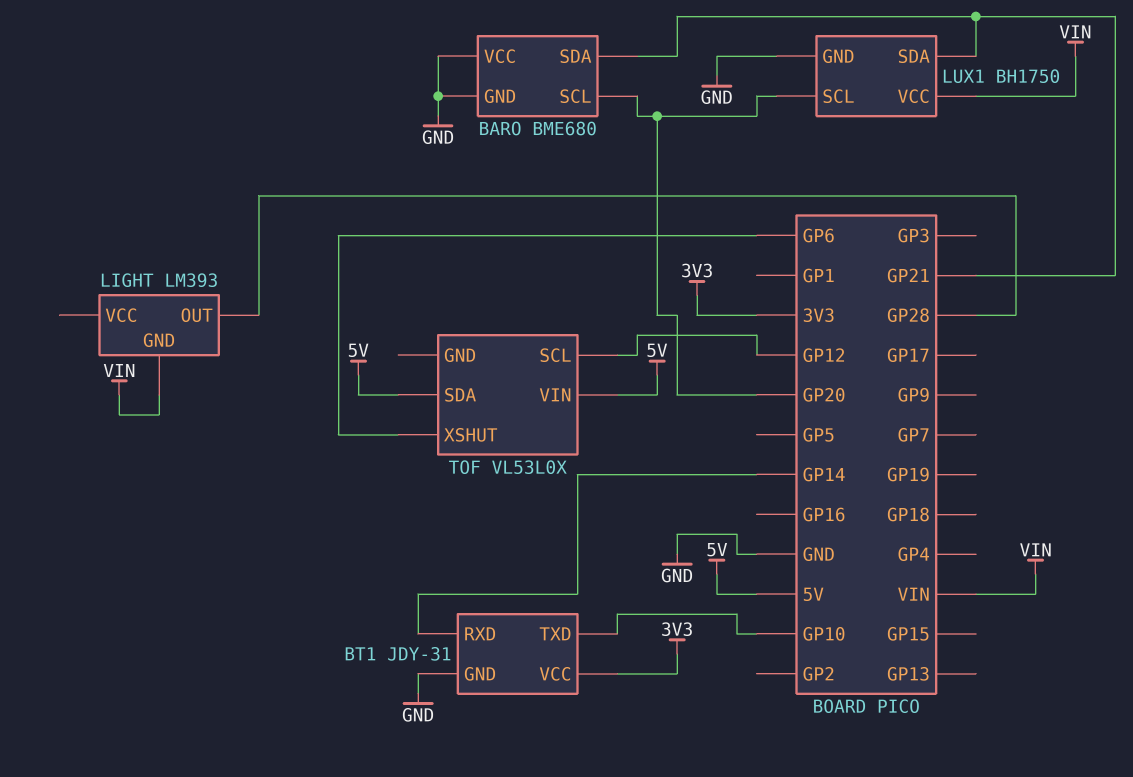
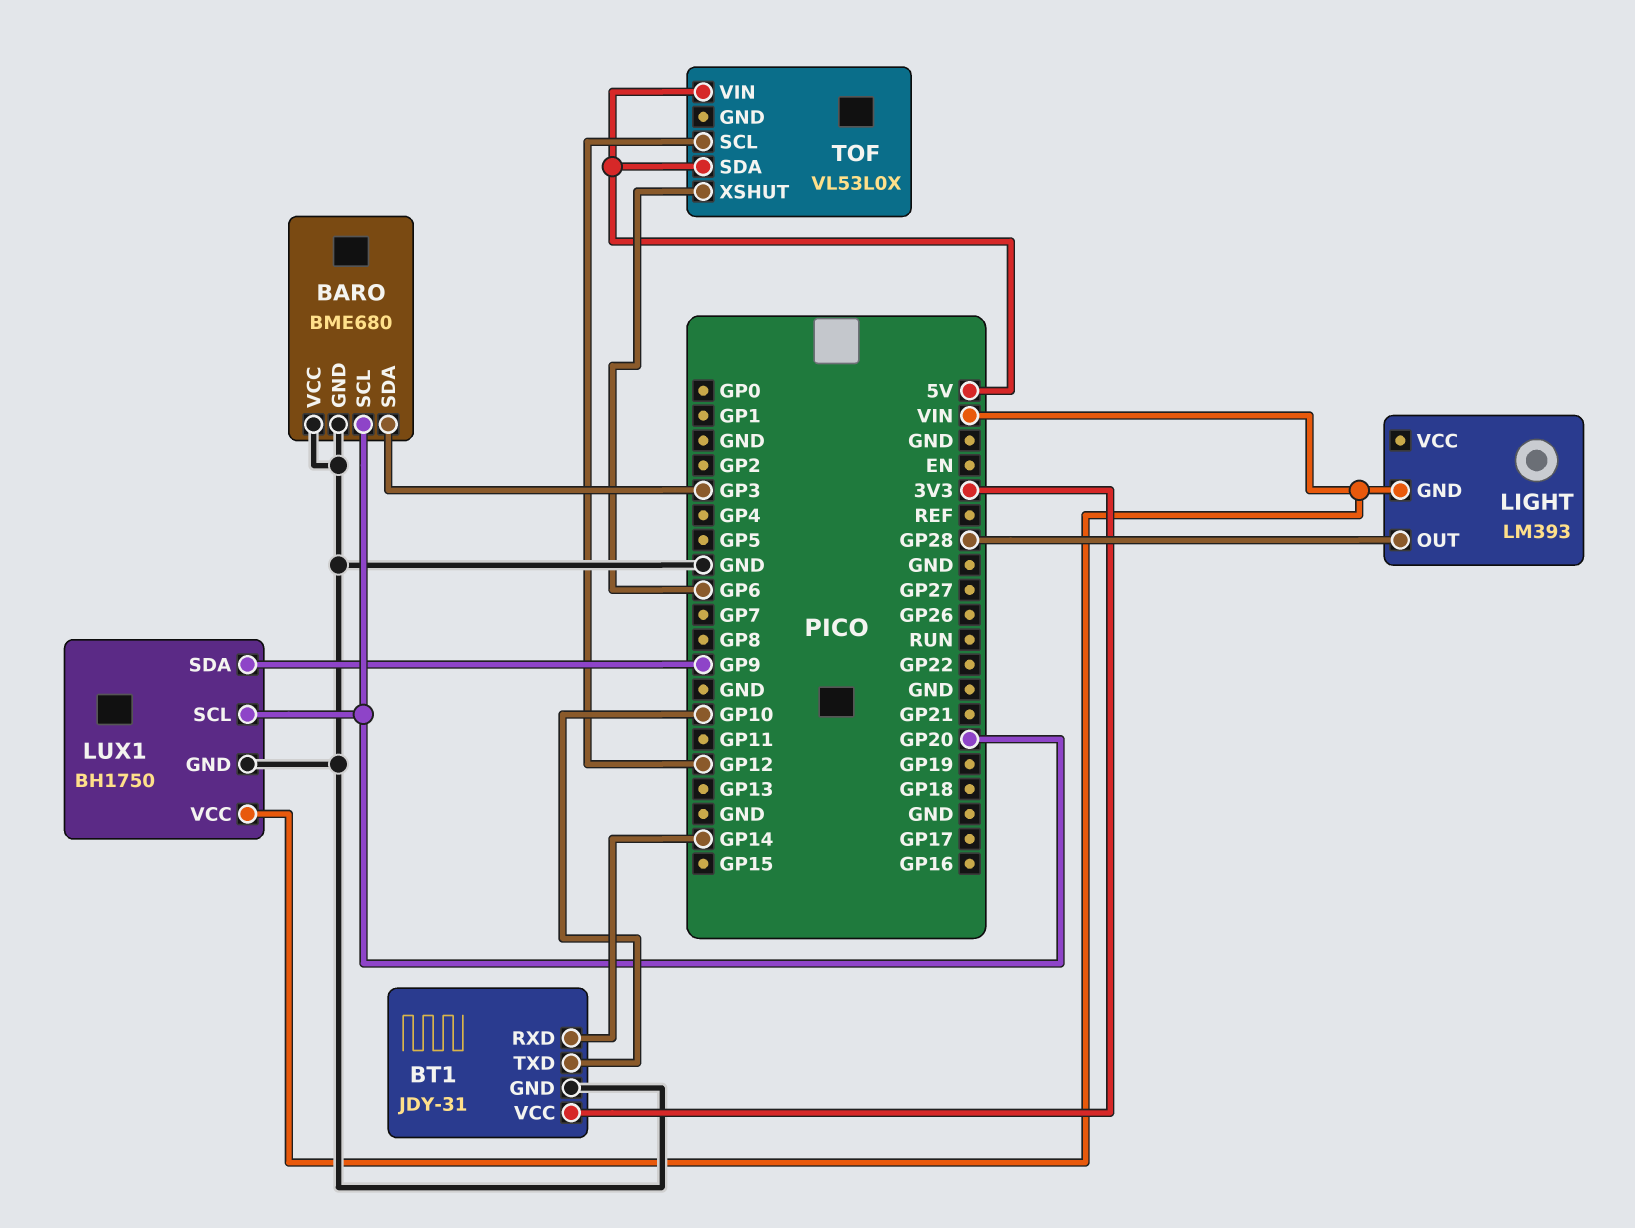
BARO pin SDA: GP21 -> GP3
LUX1 pin SDA: GP21 -> GP9

